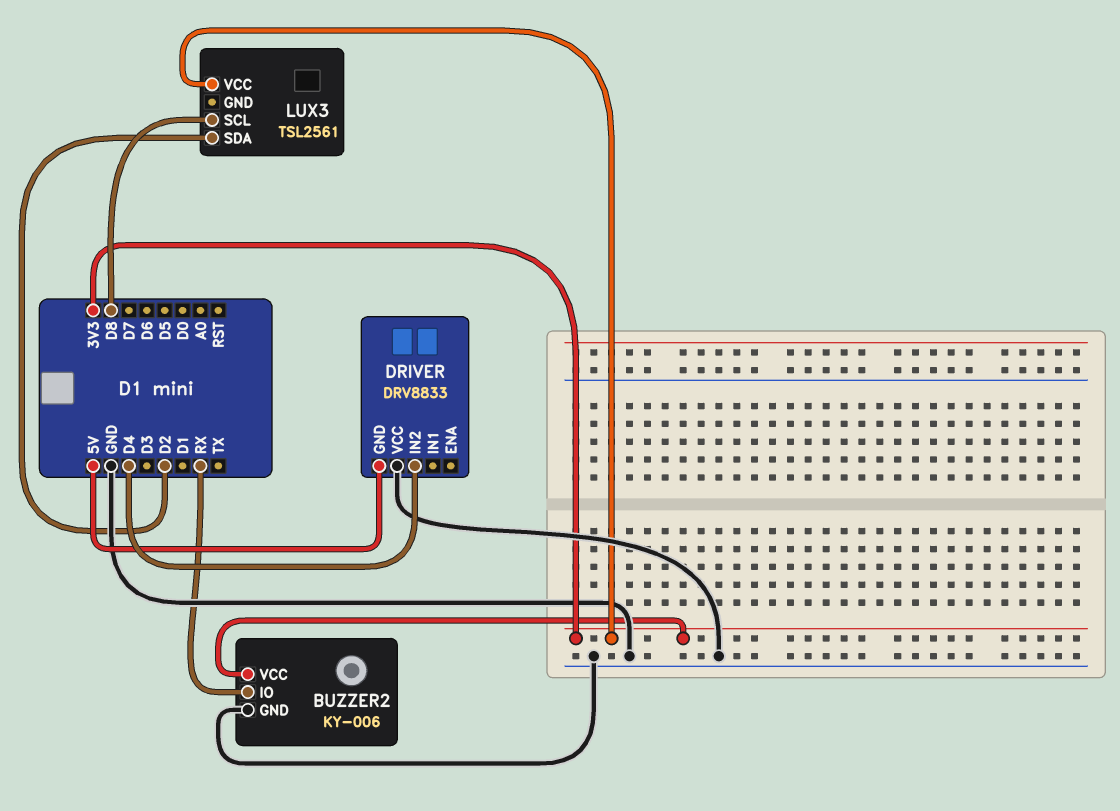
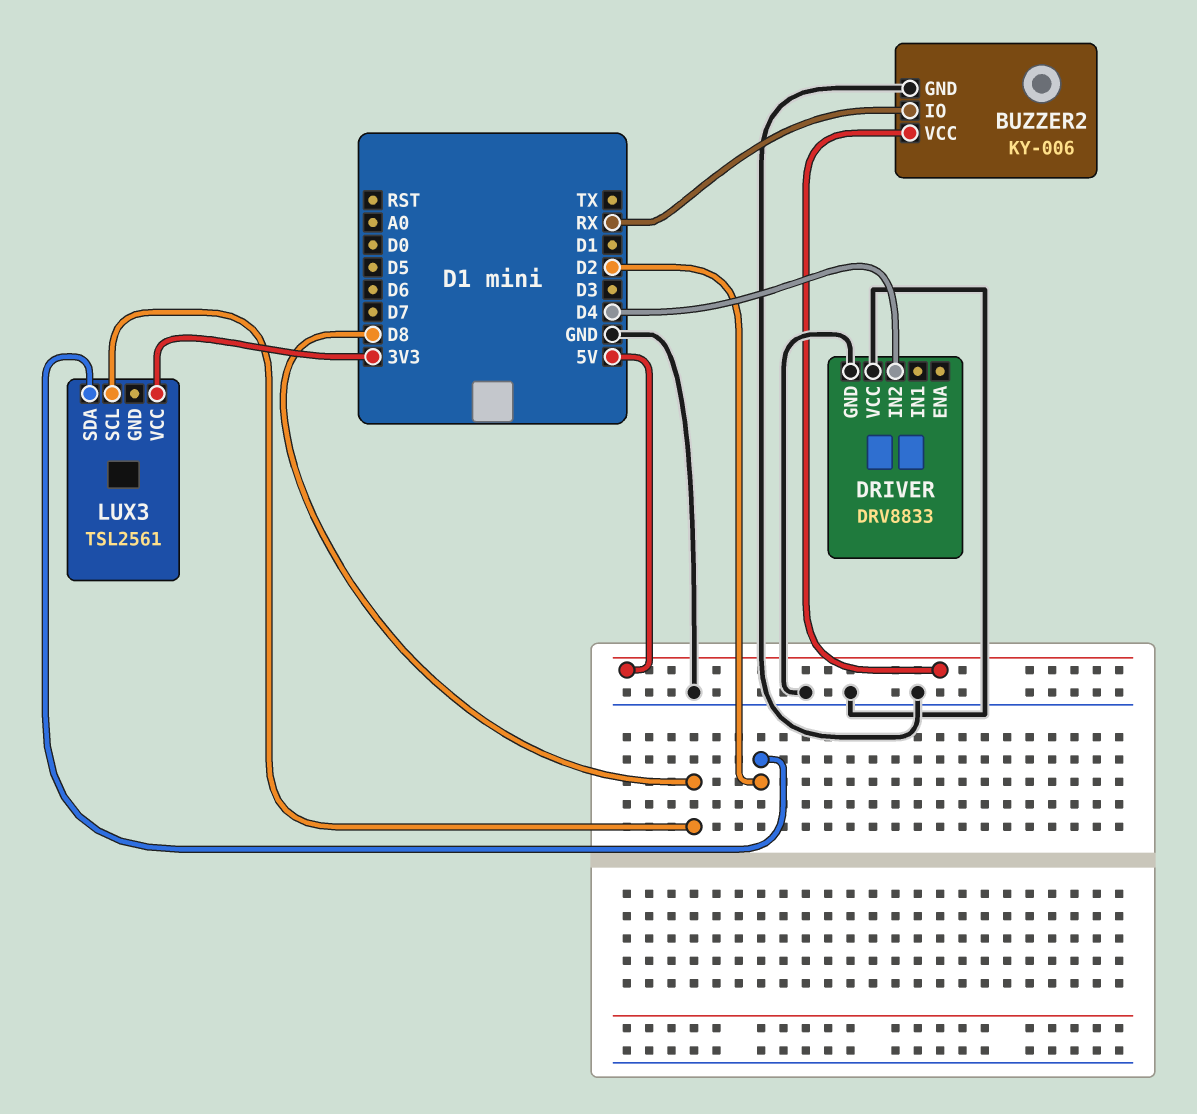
BUZZER2 pin VCC: 3V3 -> 5V
DRIVER pin GND: 5V -> GND

